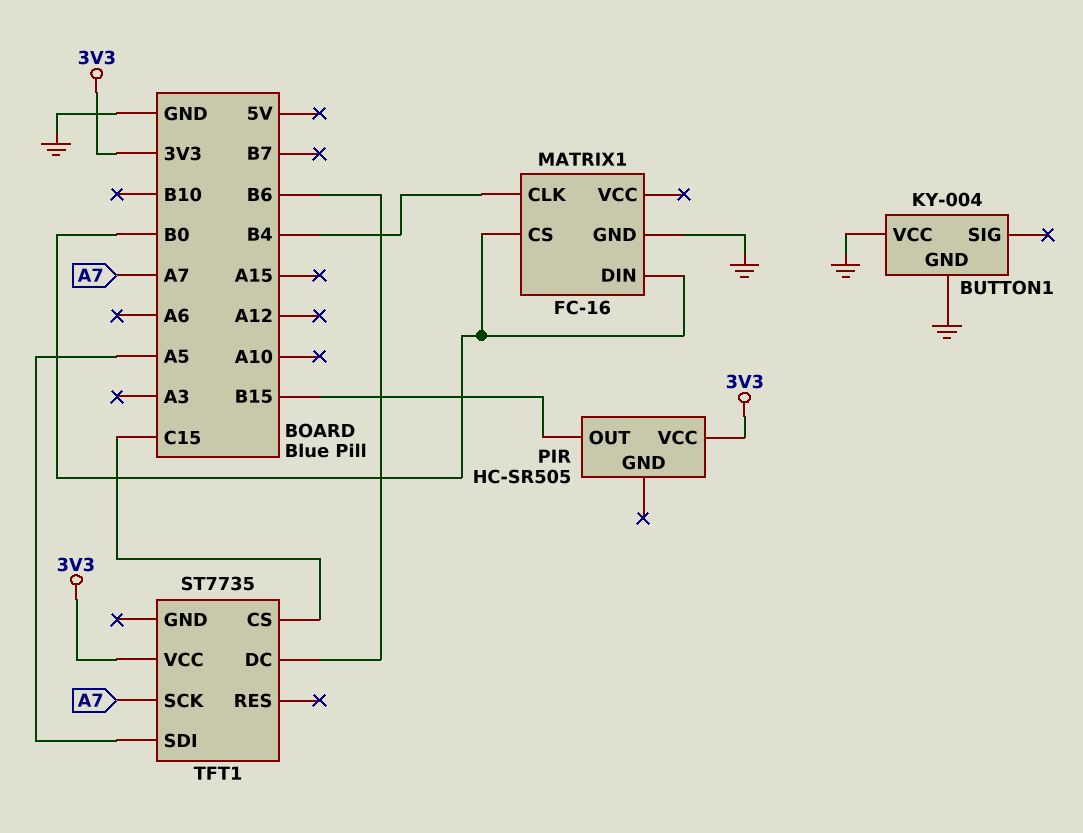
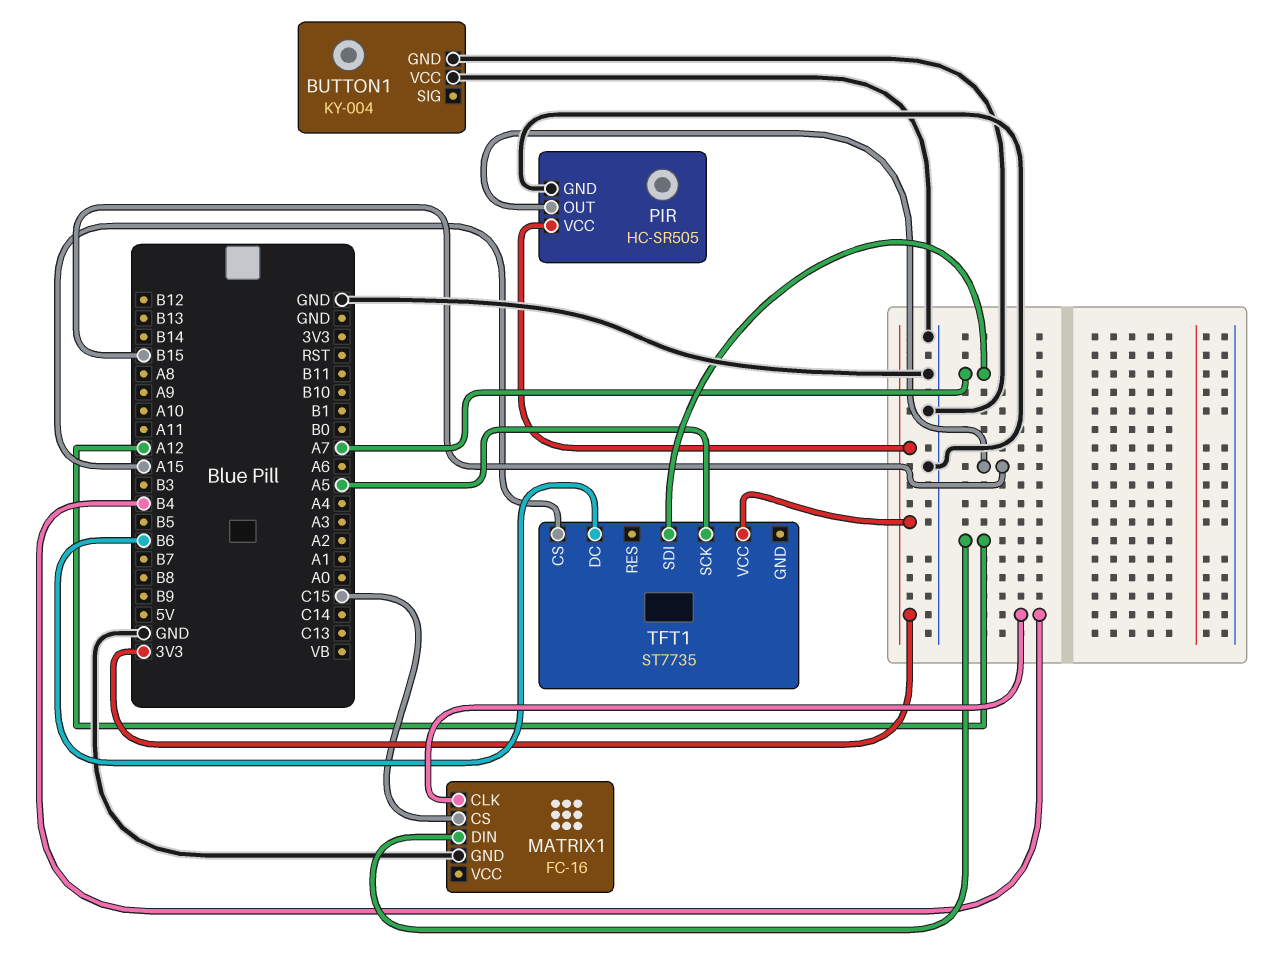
MATRIX1 pin CS: B0 -> C15
MATRIX1 pin DIN: B0 -> A12
PIR pin GND: none -> GND
TFT1 pin CS: C15 -> A15
TFT1 pin SCK: A7 -> A5
TFT1 pin SDI: A5 -> A7

